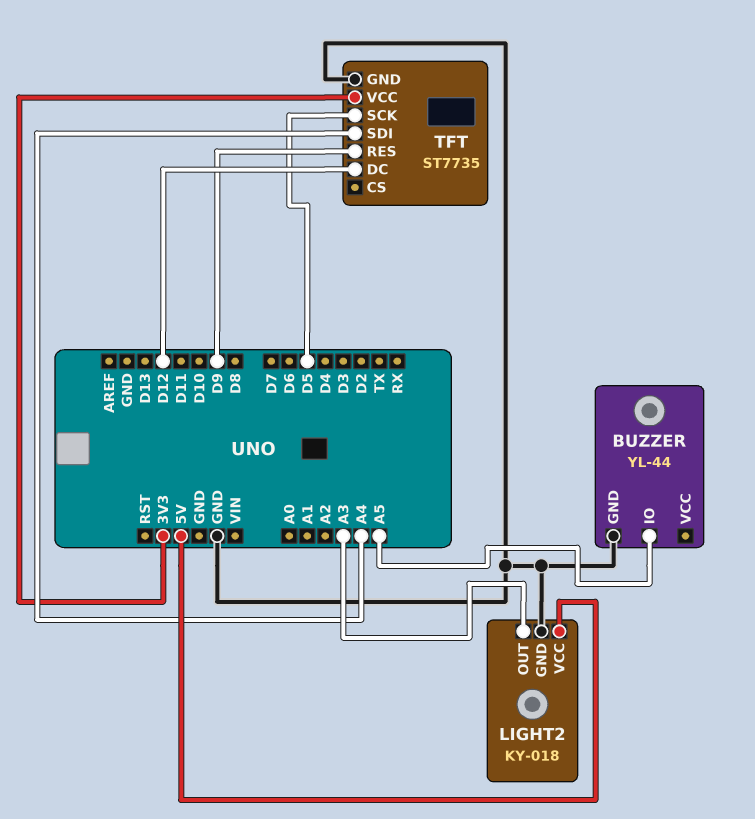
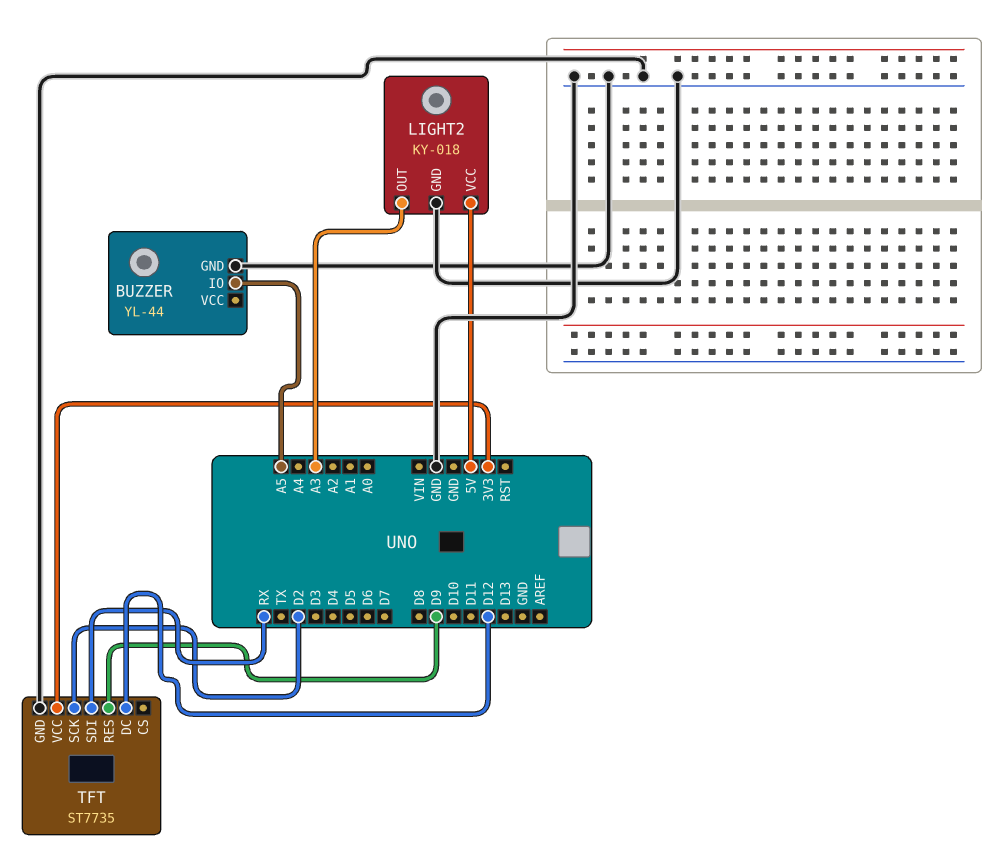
TFT pin SCK: D5 -> D2
TFT pin SDI: A4 -> RX

